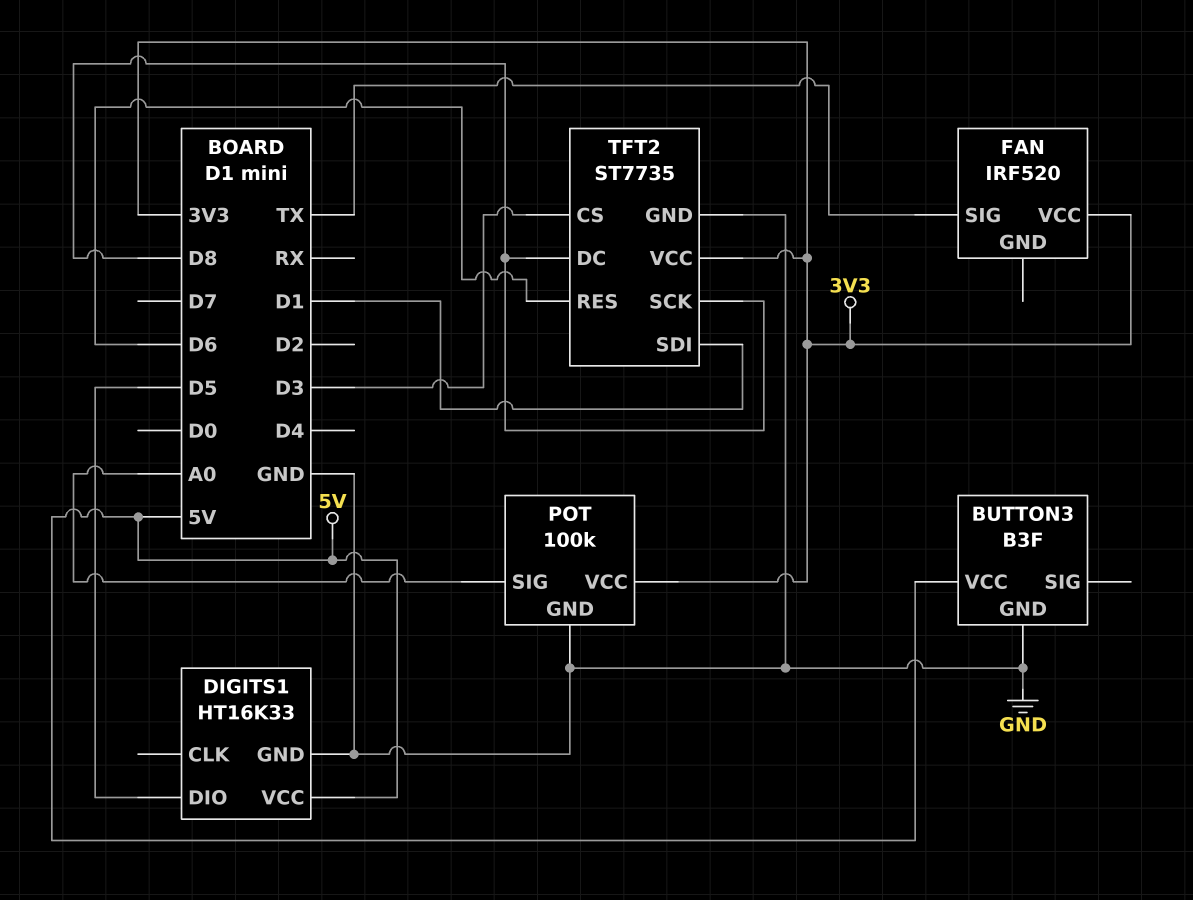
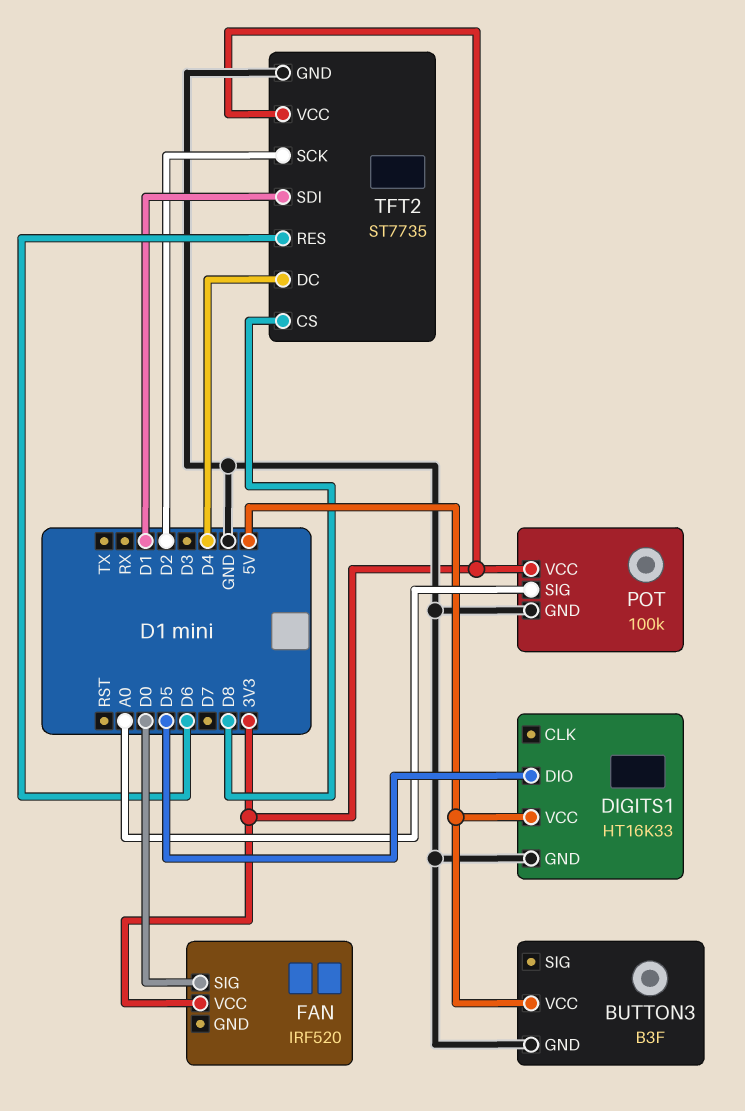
FAN pin SIG: TX -> D0
TFT2 pin CS: D3 -> D8
TFT2 pin DC: D8 -> D4
TFT2 pin SCK: D8 -> D2

